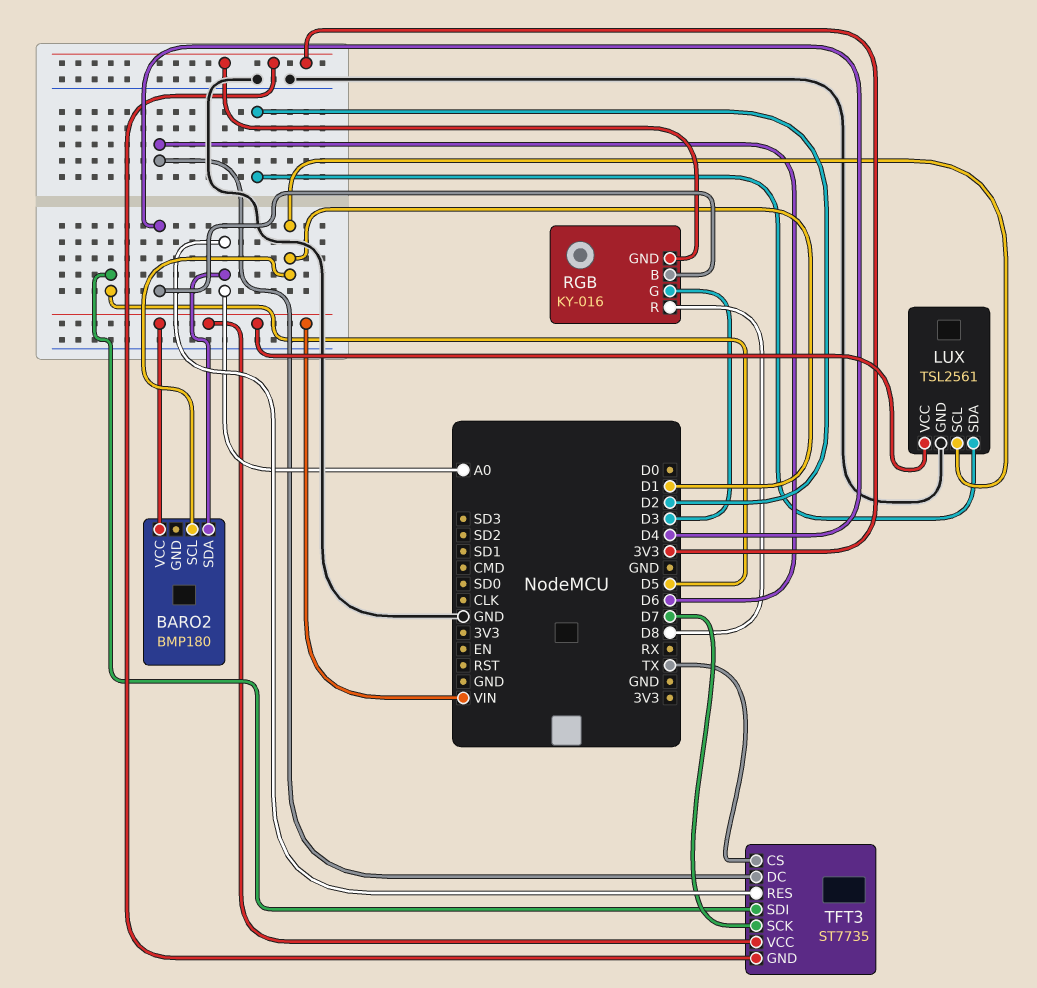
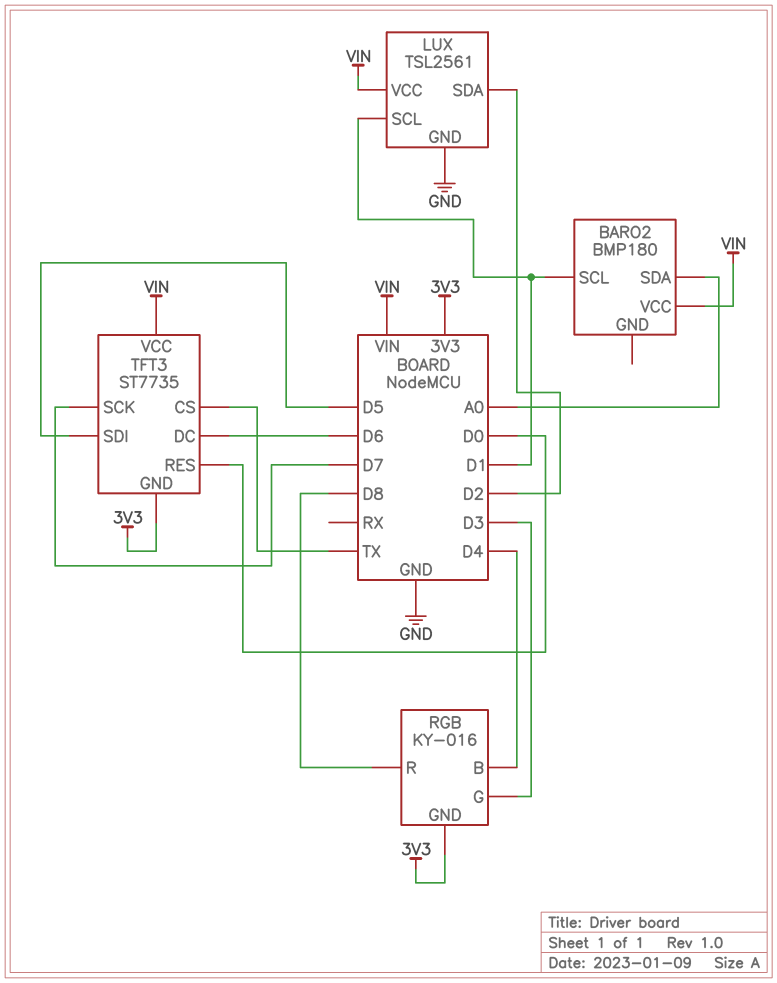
TFT3 pin RES: A0 -> D0

